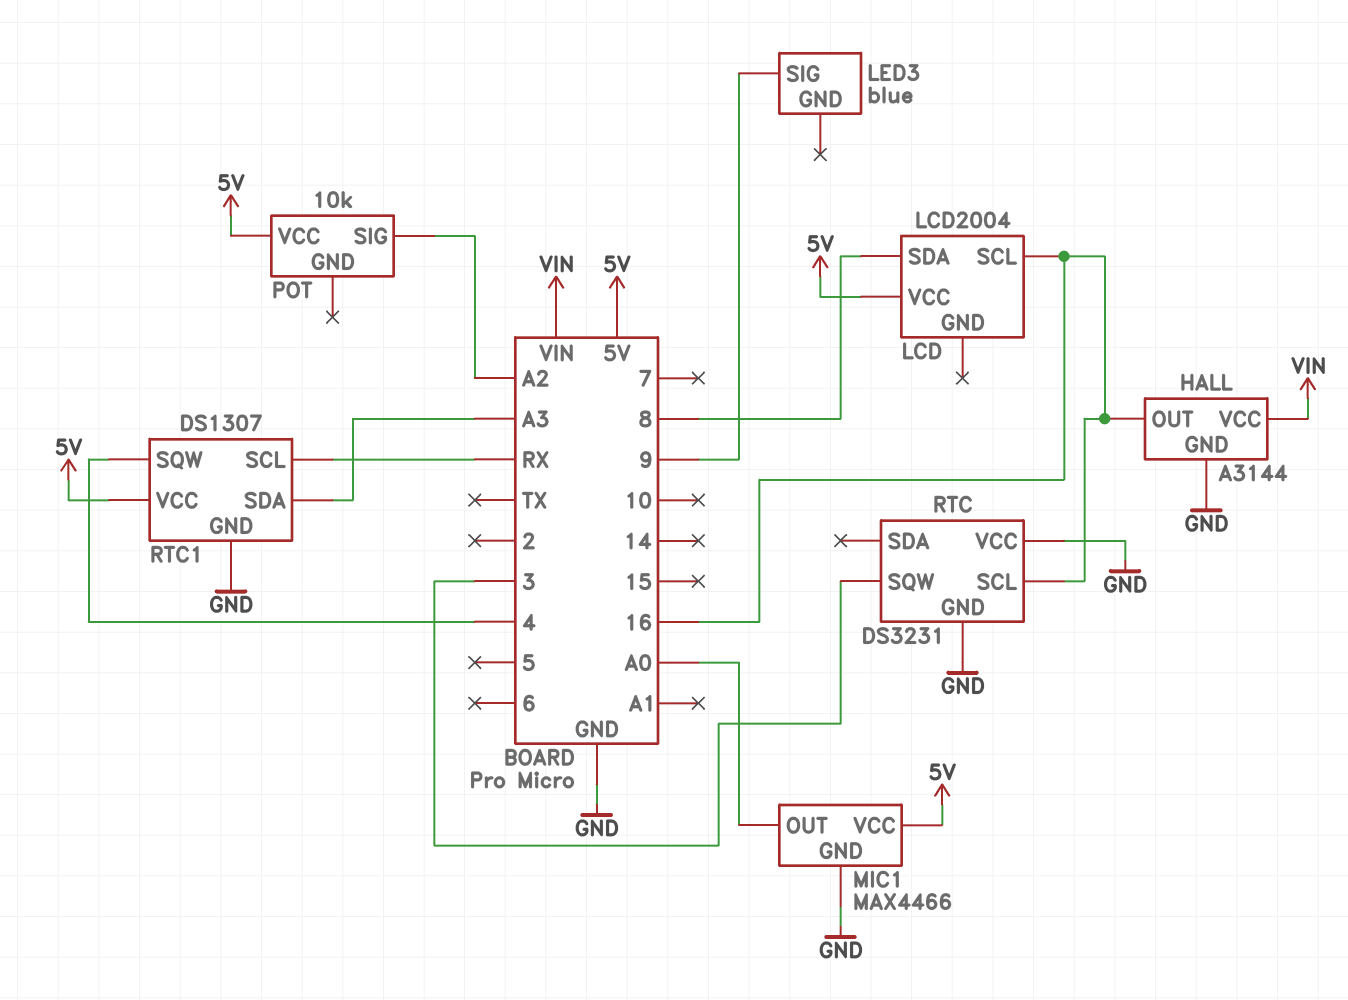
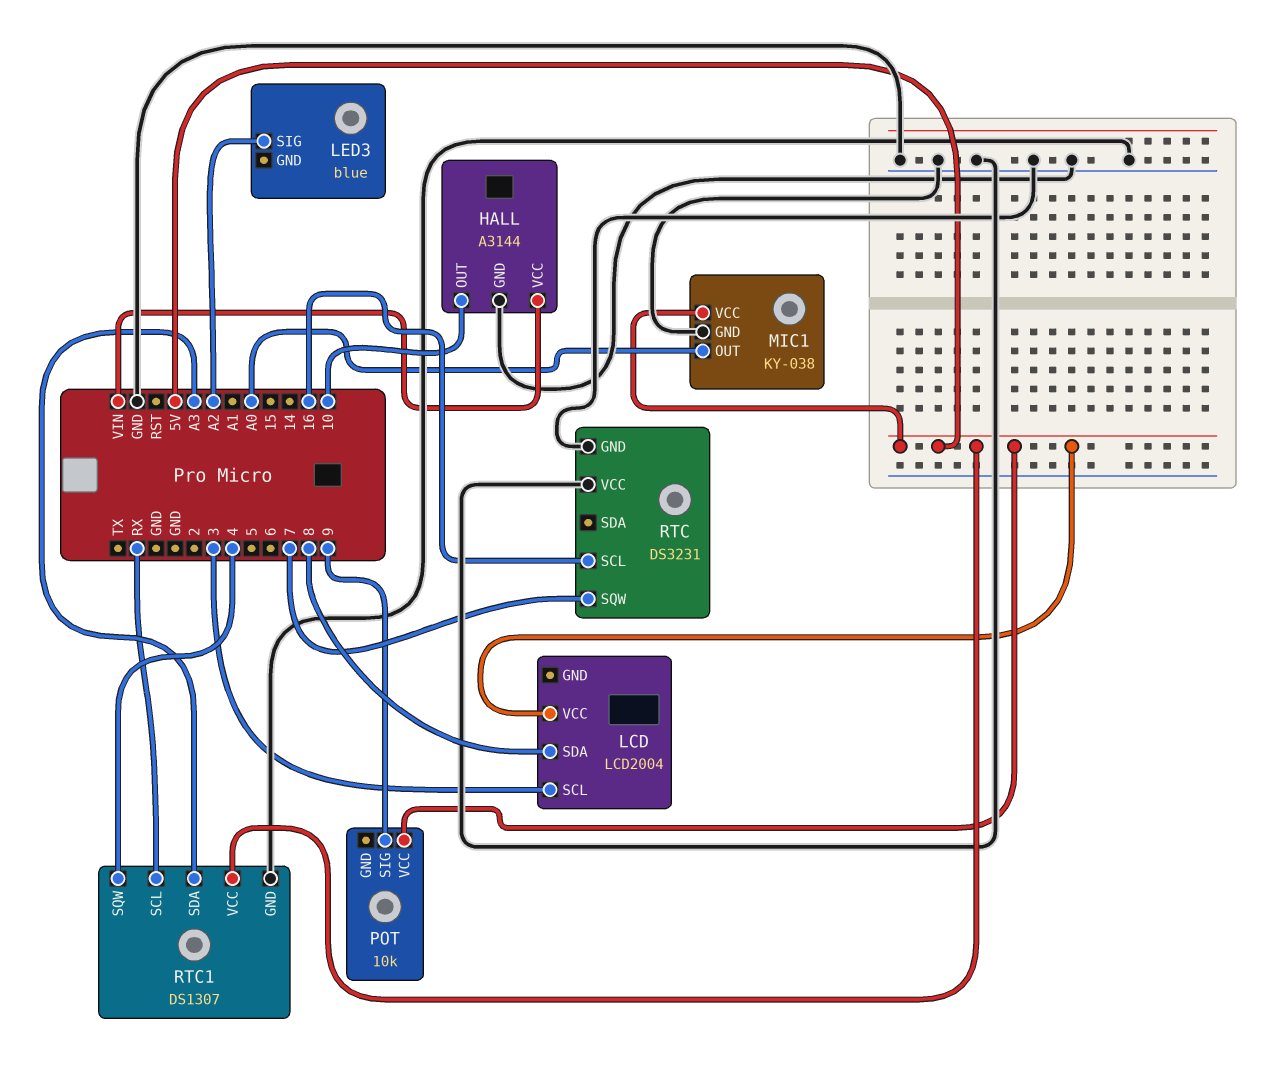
HALL pin OUT: 16 -> 10
LCD pin SCL: 16 -> 3
LED3 pin SIG: 9 -> A2
MIC1: MAX4466 -> KY-038
POT pin SIG: A2 -> 9
RTC pin SQW: 3 -> 7

